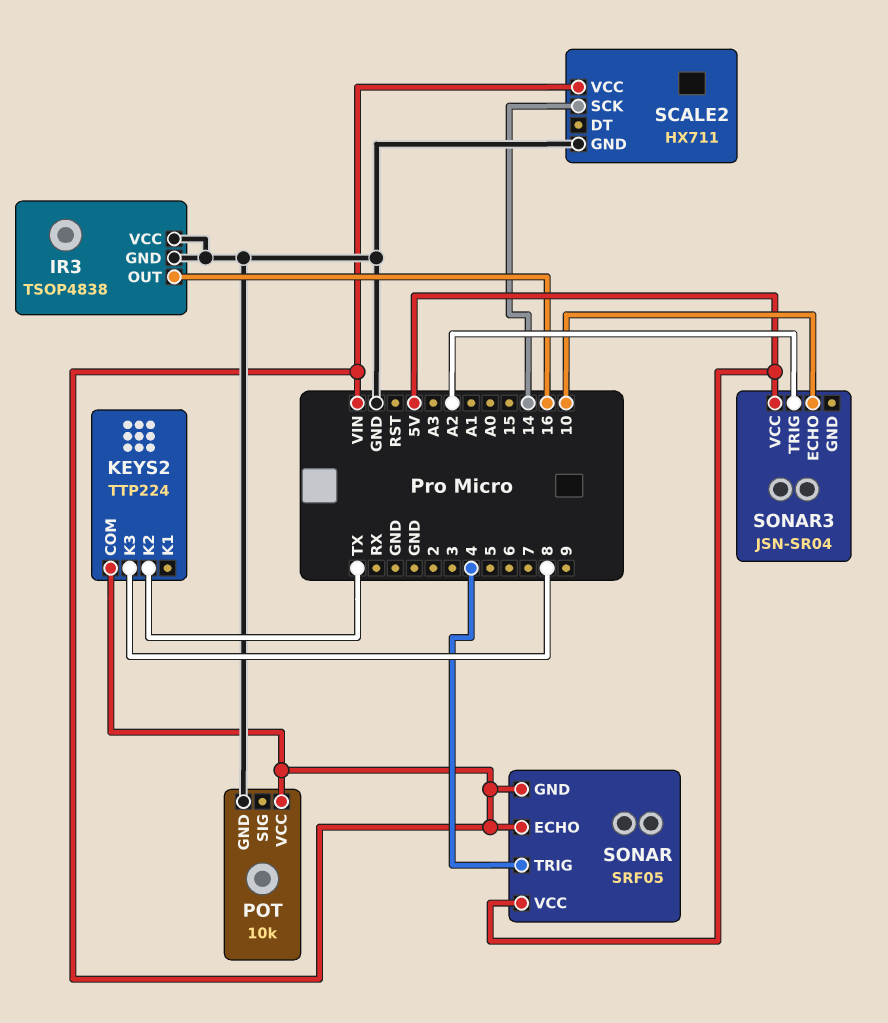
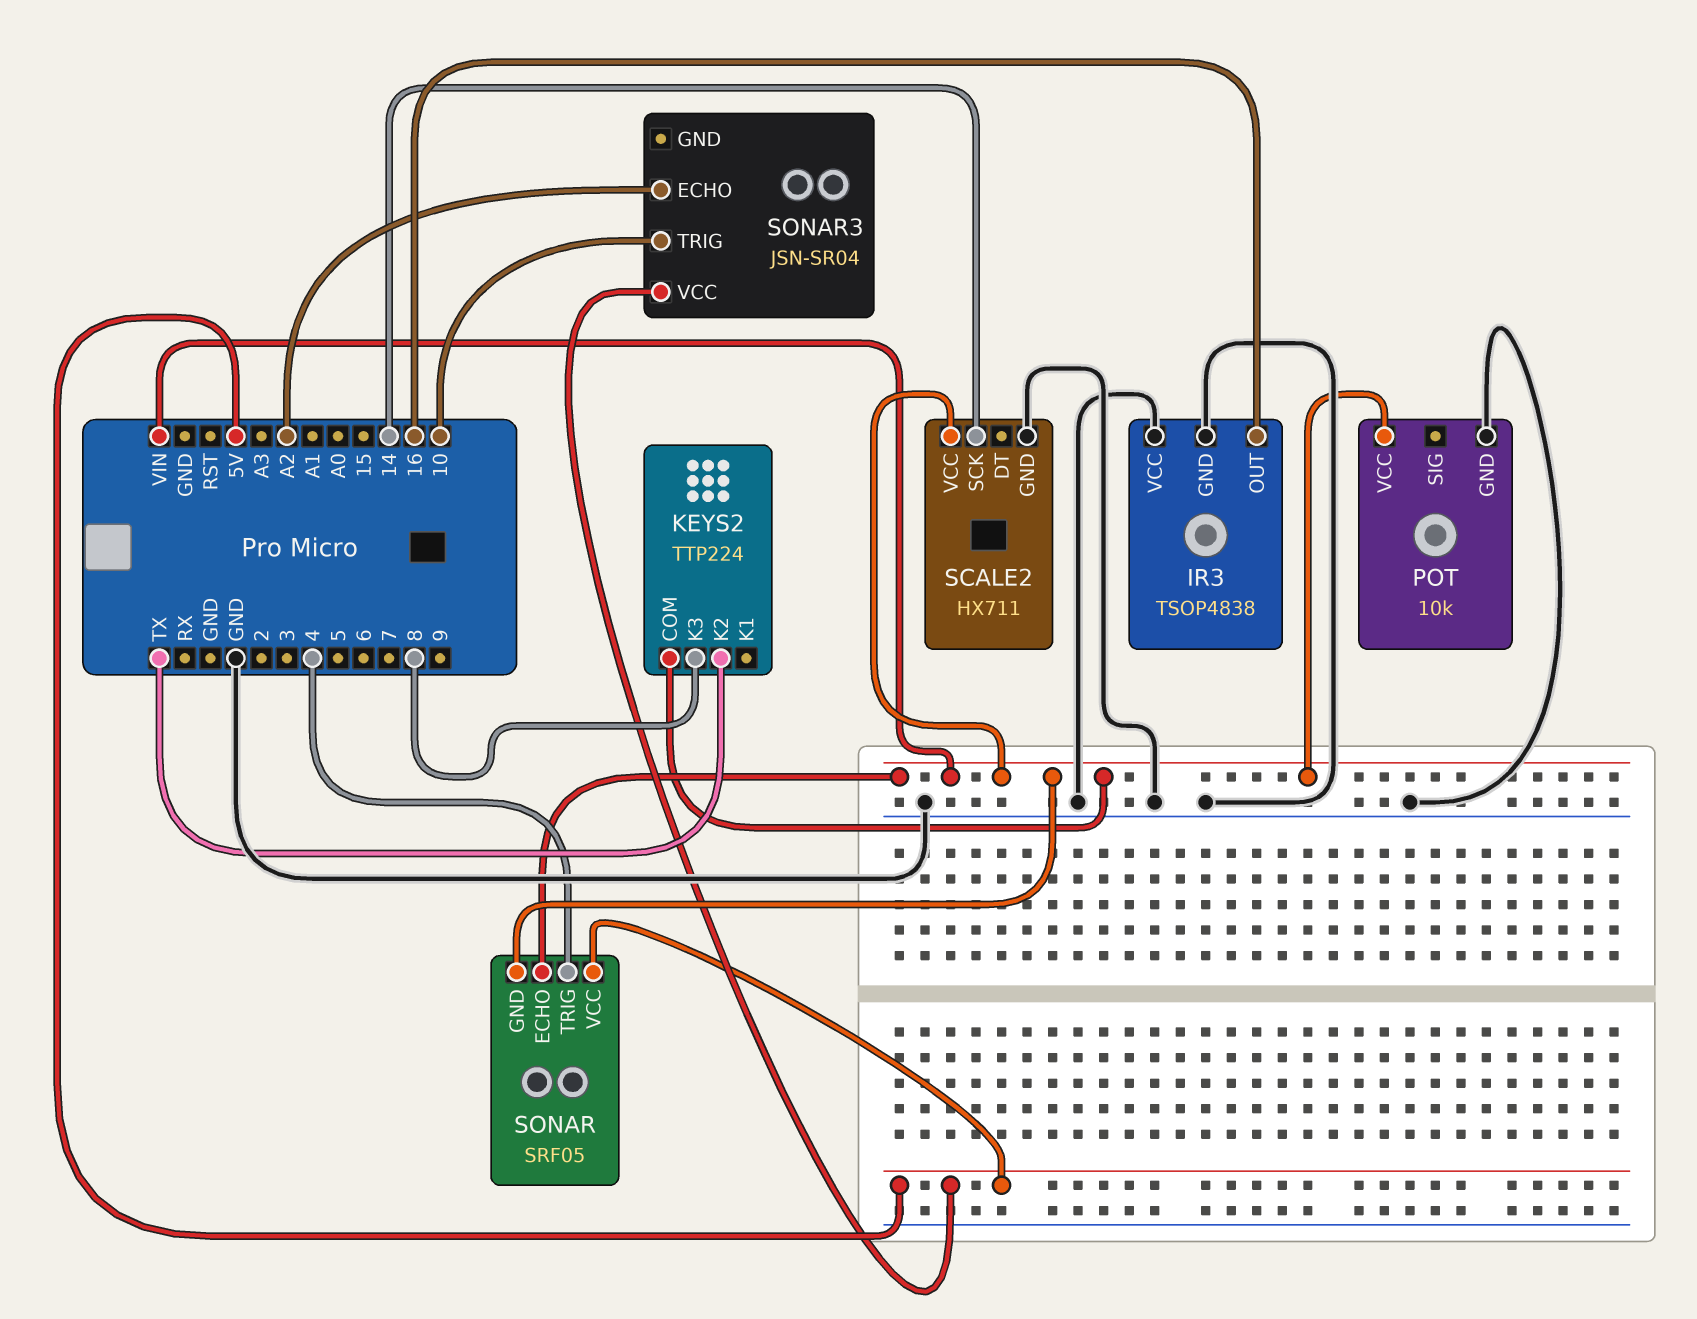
SONAR3 pin ECHO: 10 -> A2
SONAR3 pin TRIG: A2 -> 10

